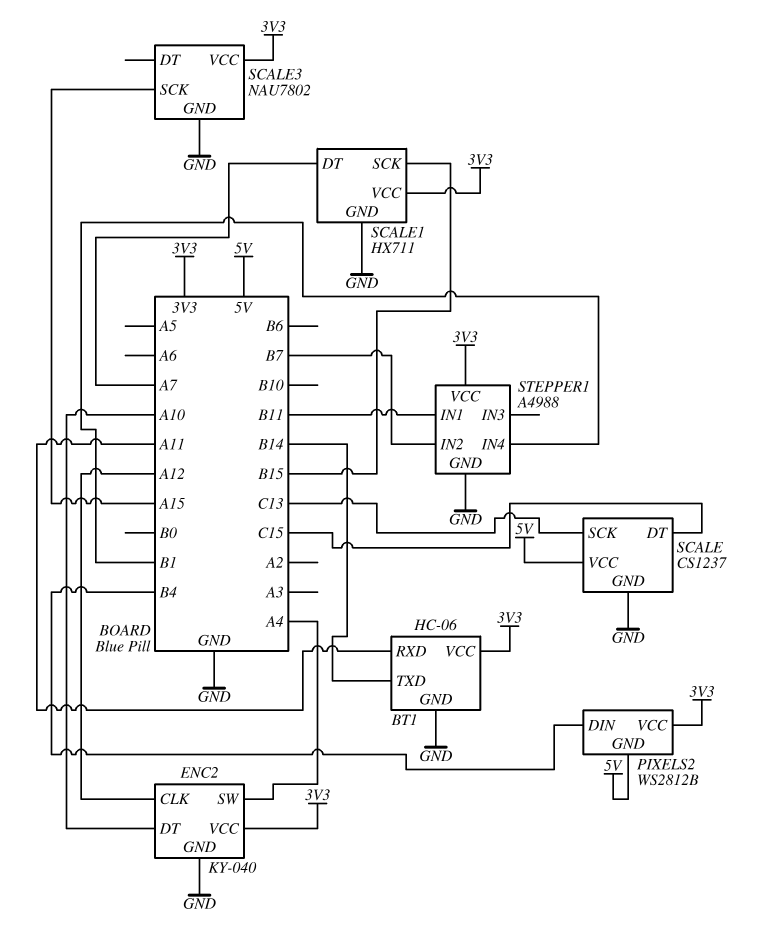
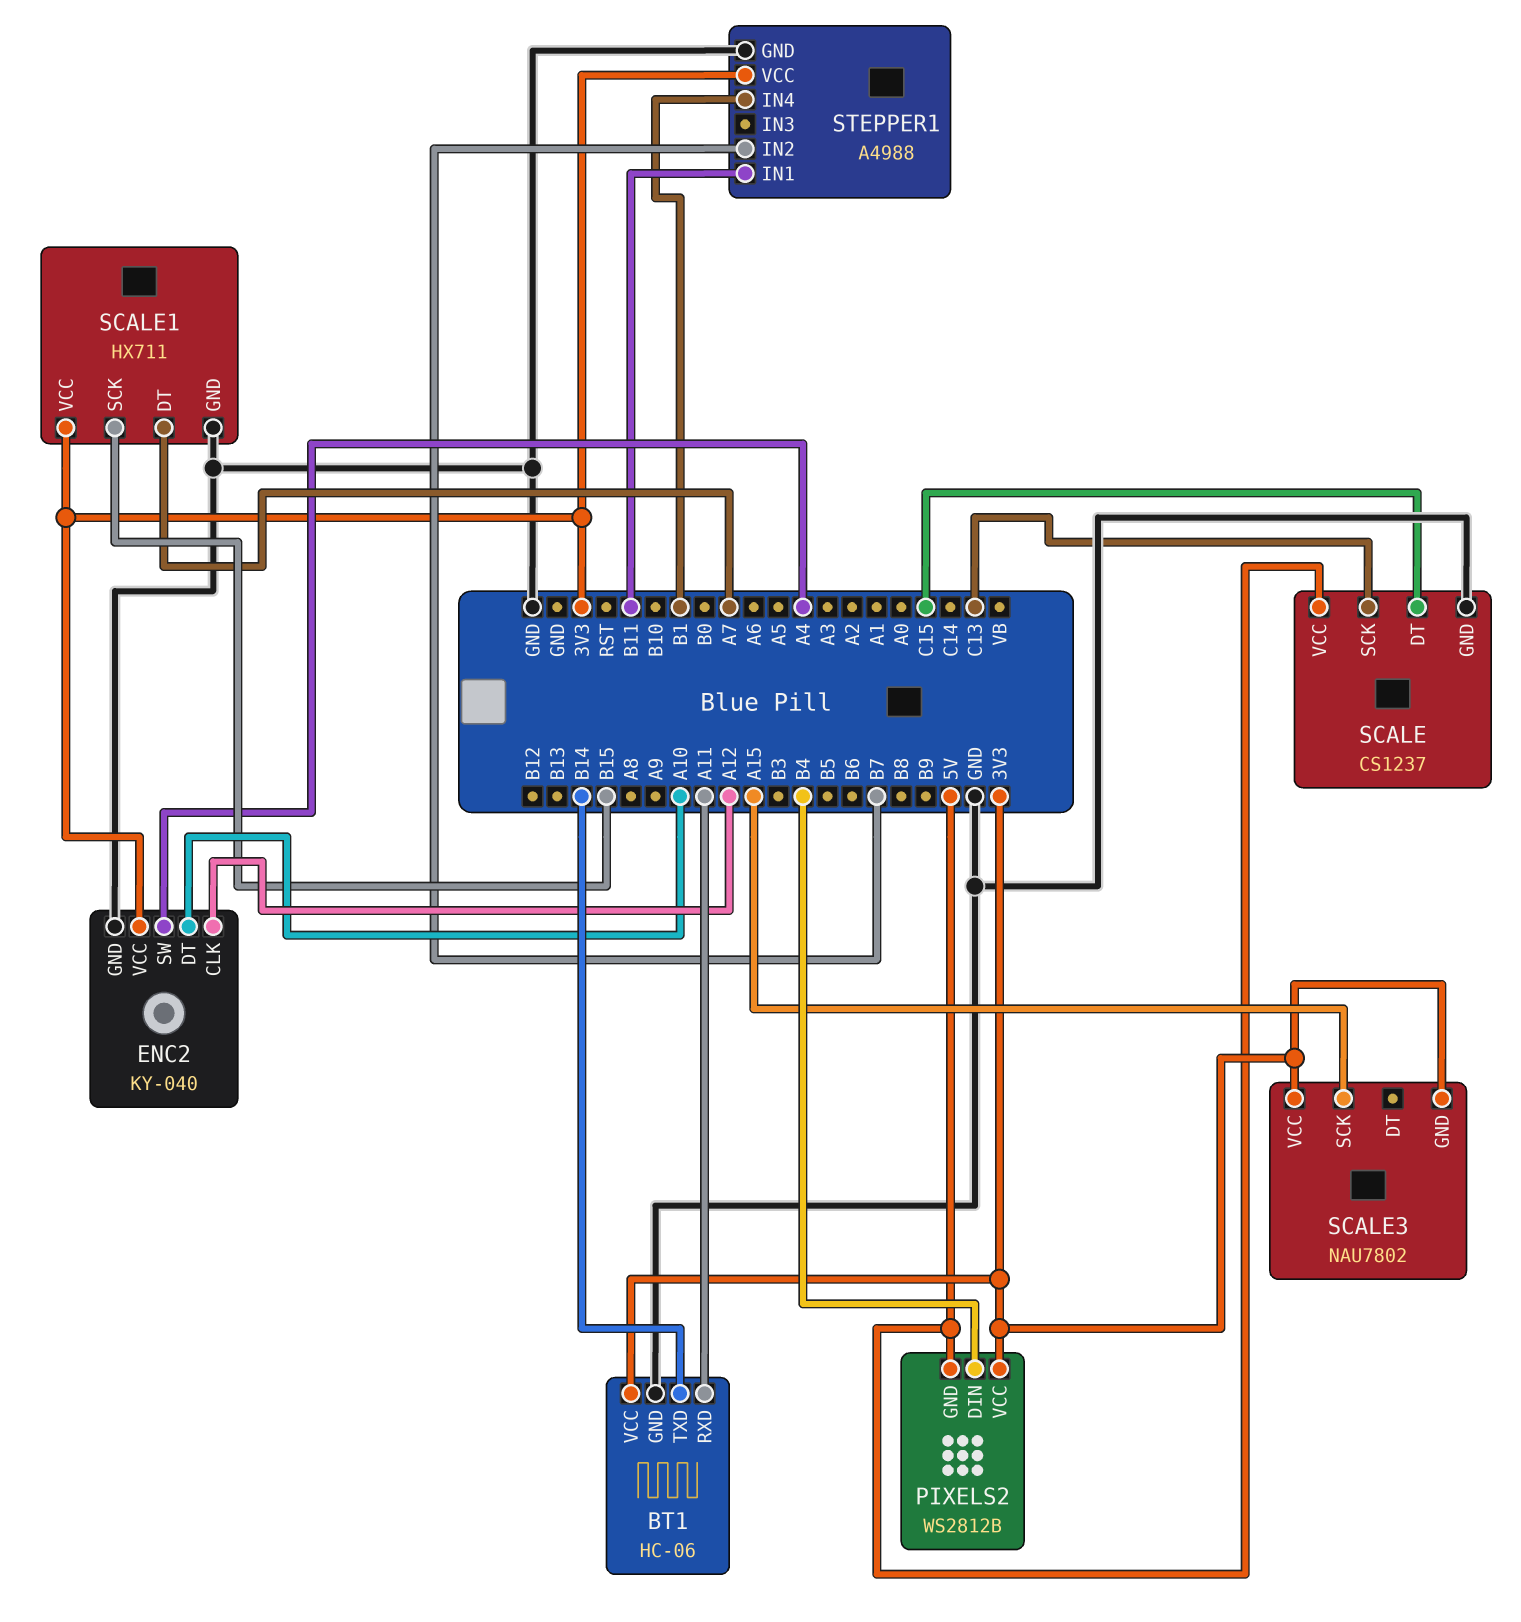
SCALE3 pin GND: GND -> 3V3

